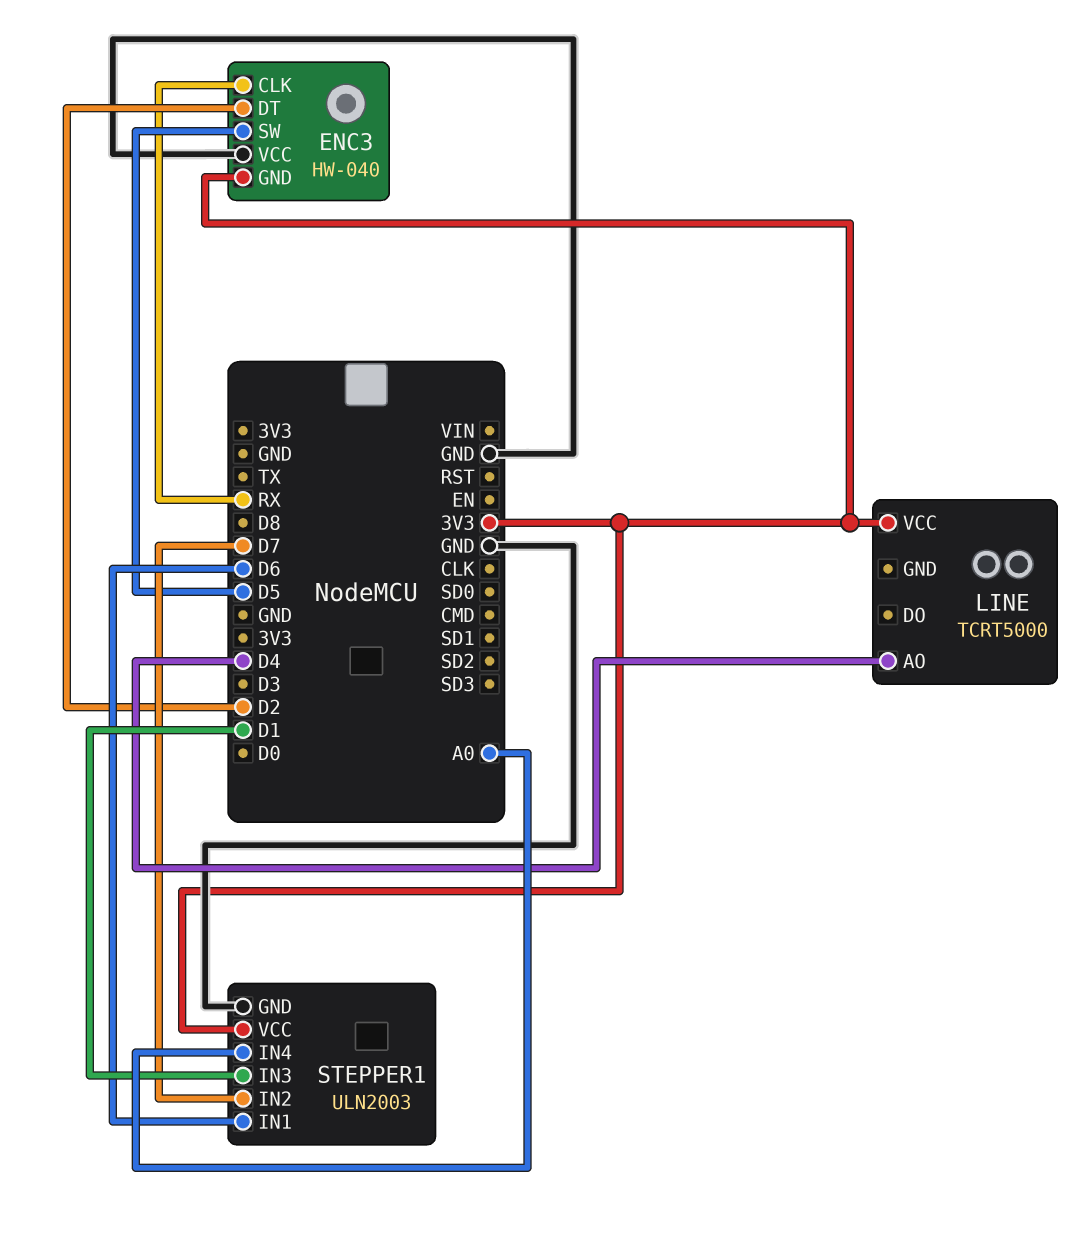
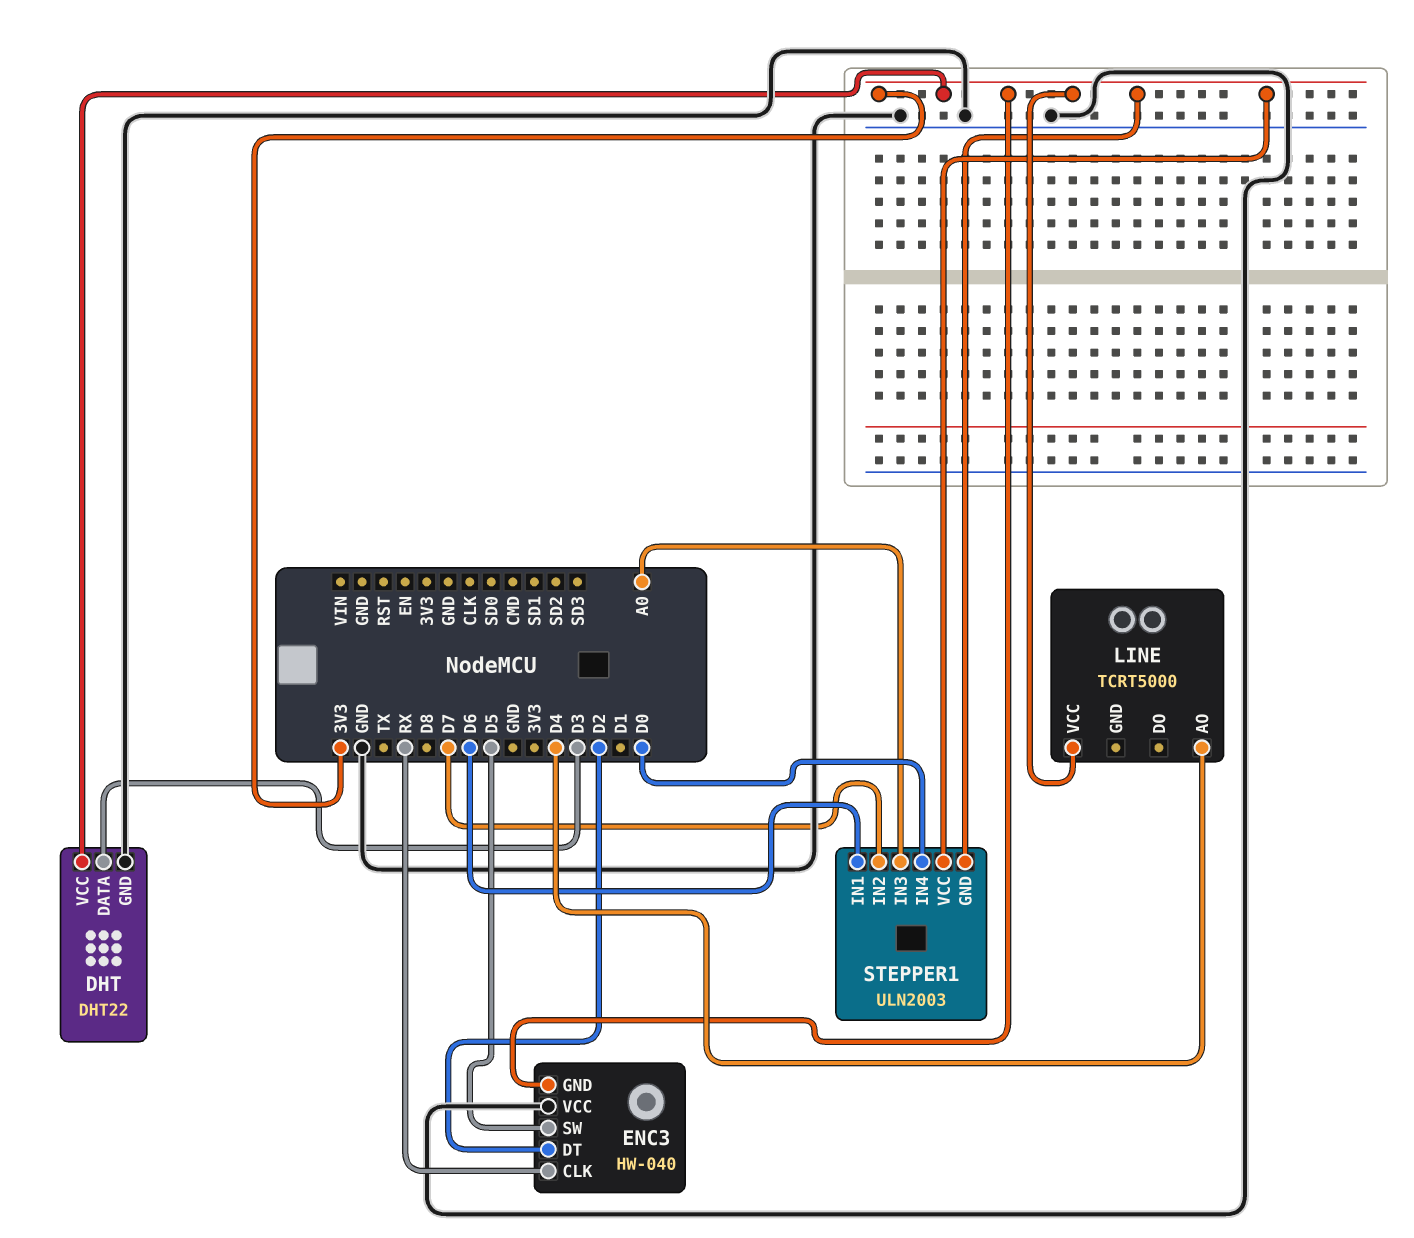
DHT: none -> DHT22
DHT pin DATA: none -> D3
DHT pin GND: none -> GND
DHT pin VCC: none -> 3V3
STEPPER1 pin GND: GND -> 3V3
STEPPER1 pin IN3: D1 -> A0
STEPPER1 pin IN4: A0 -> D0

